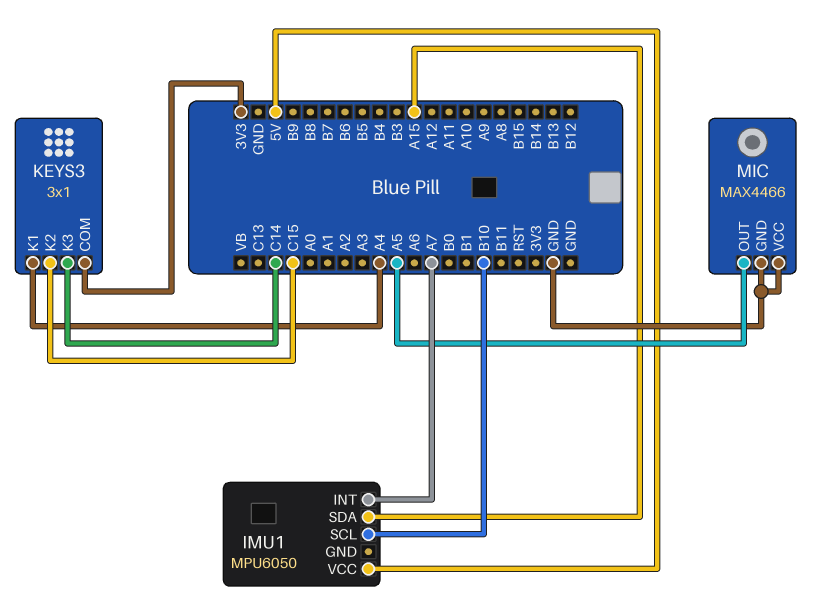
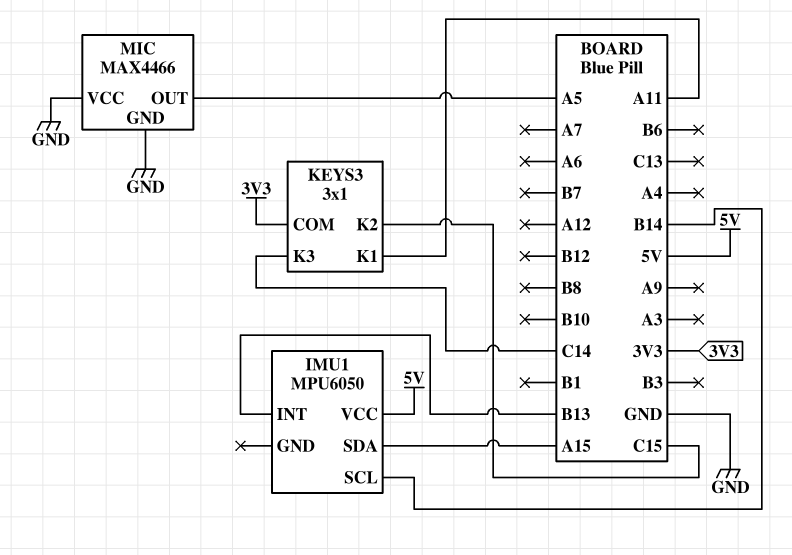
IMU1 pin INT: A7 -> B13
IMU1 pin SCL: B10 -> B14
KEYS3 pin K1: A4 -> A11

